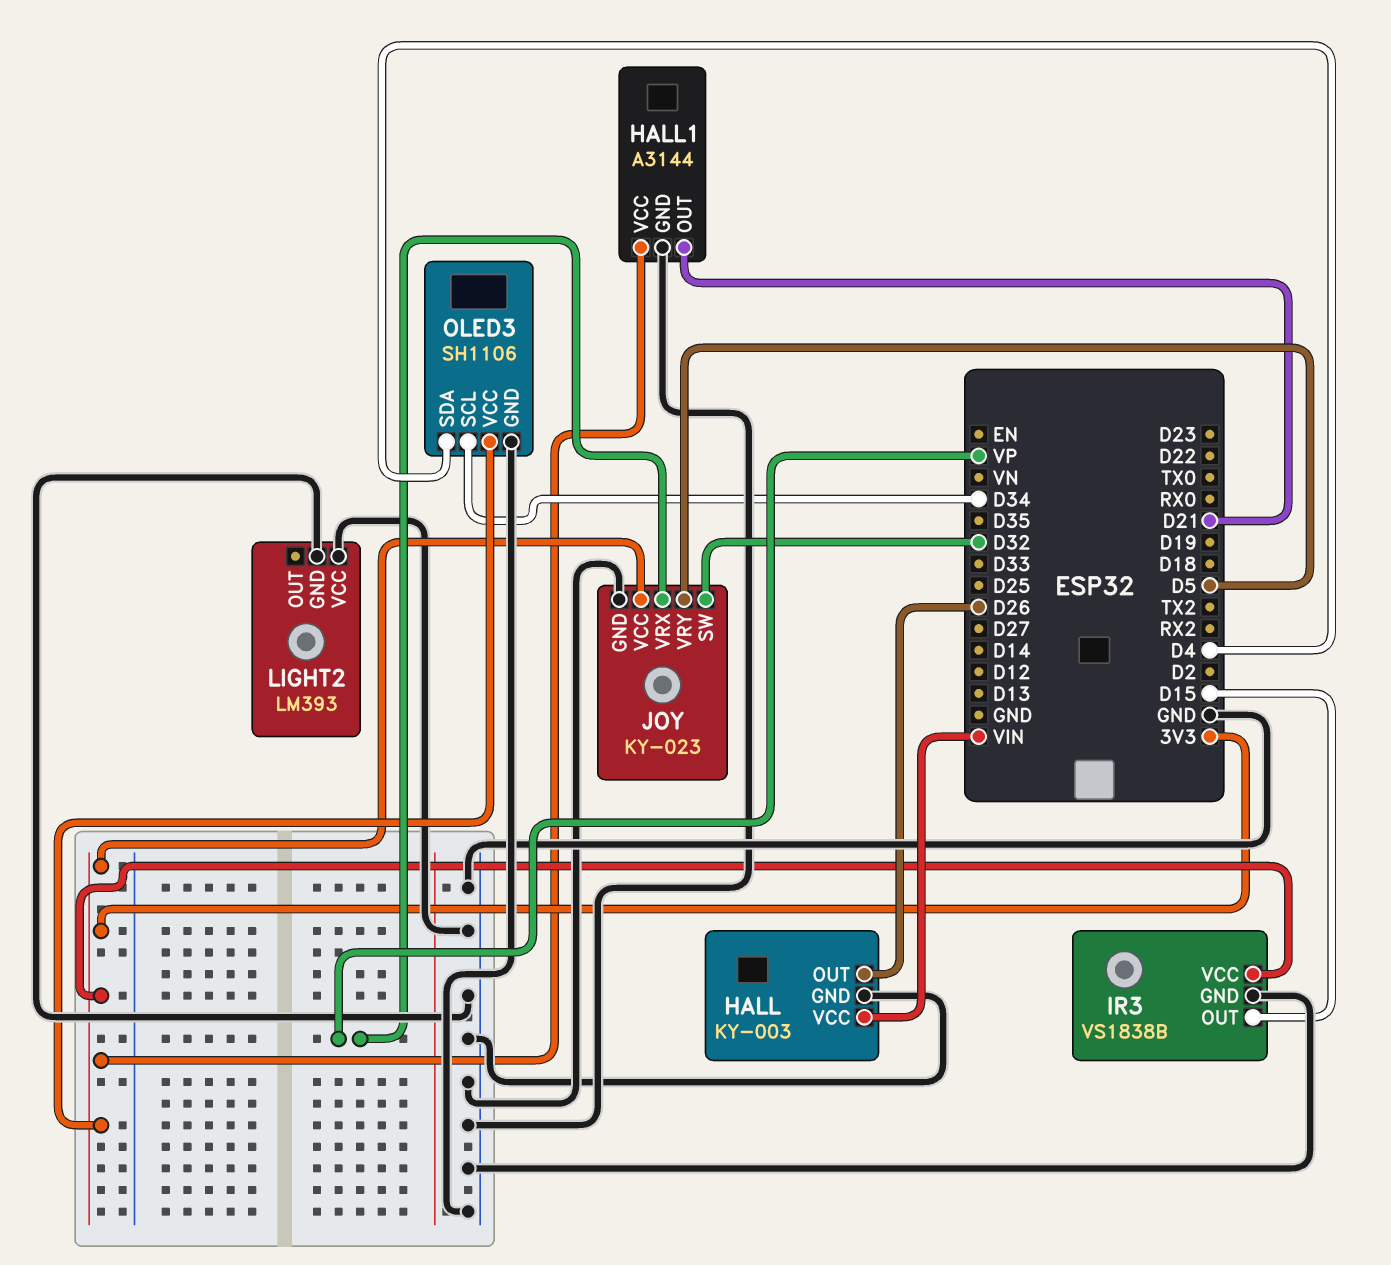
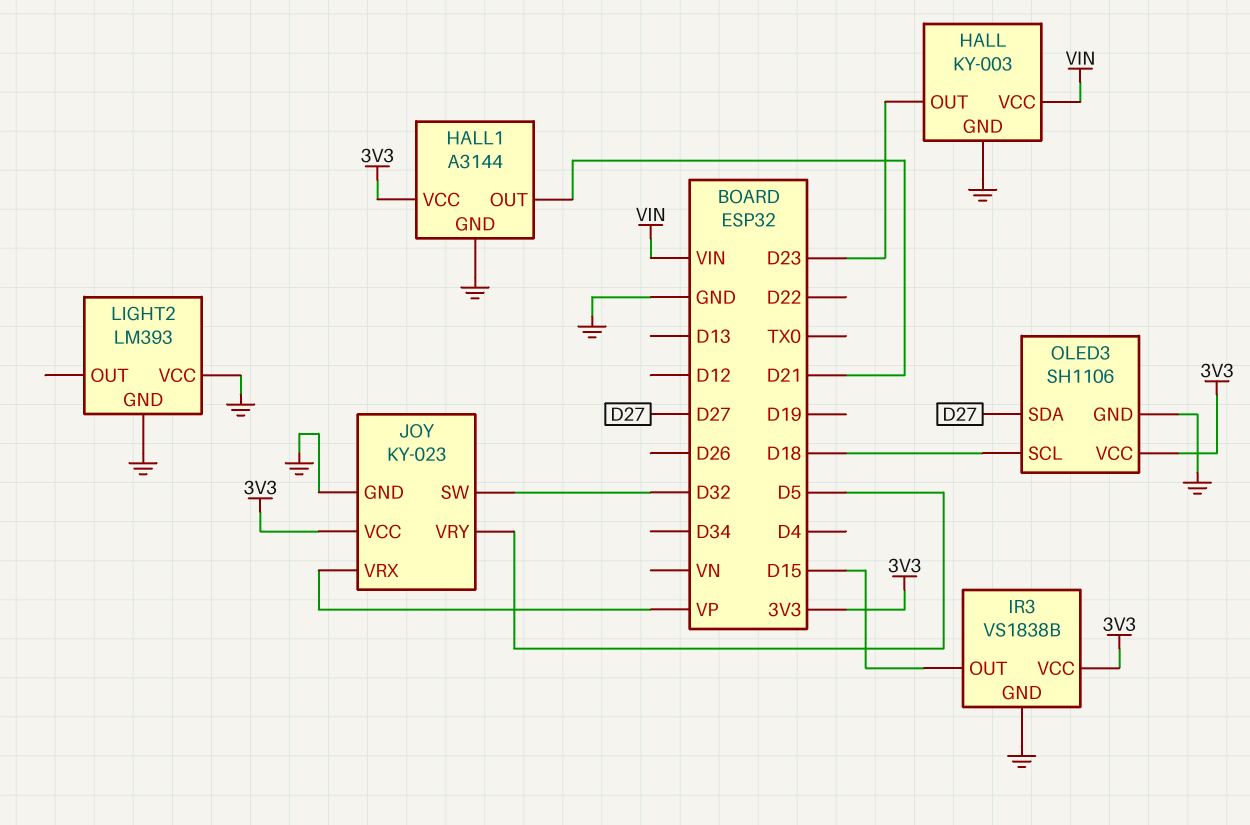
HALL pin OUT: D26 -> D23
OLED3 pin SCL: D34 -> D18
OLED3 pin SDA: D4 -> D27

